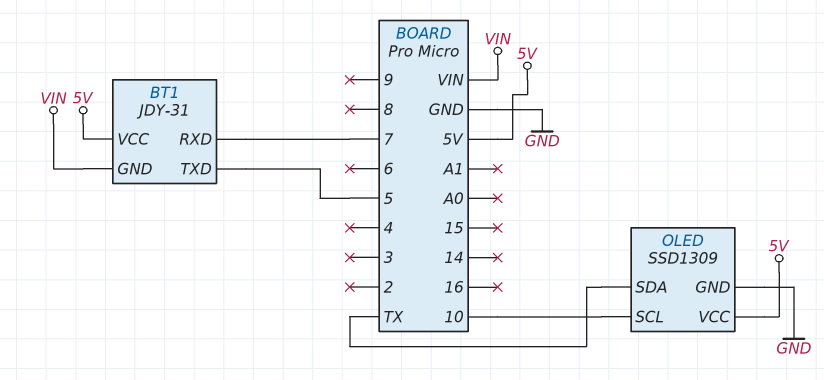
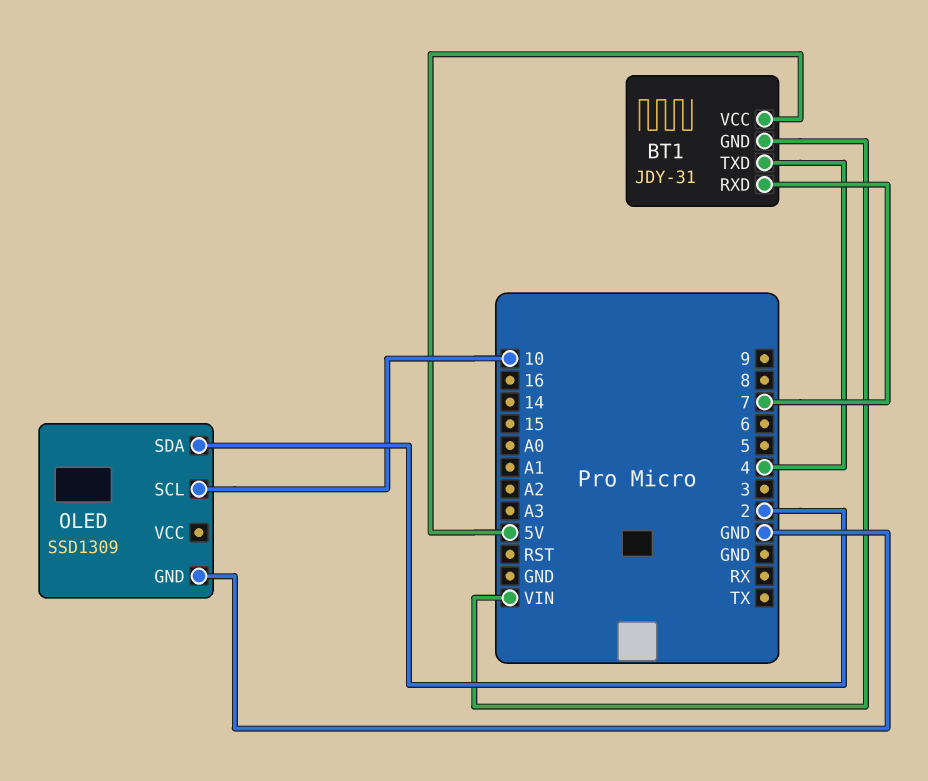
BT1 pin TXD: 5 -> 4
OLED pin SDA: TX -> 2
OLED pin VCC: 5V -> none

